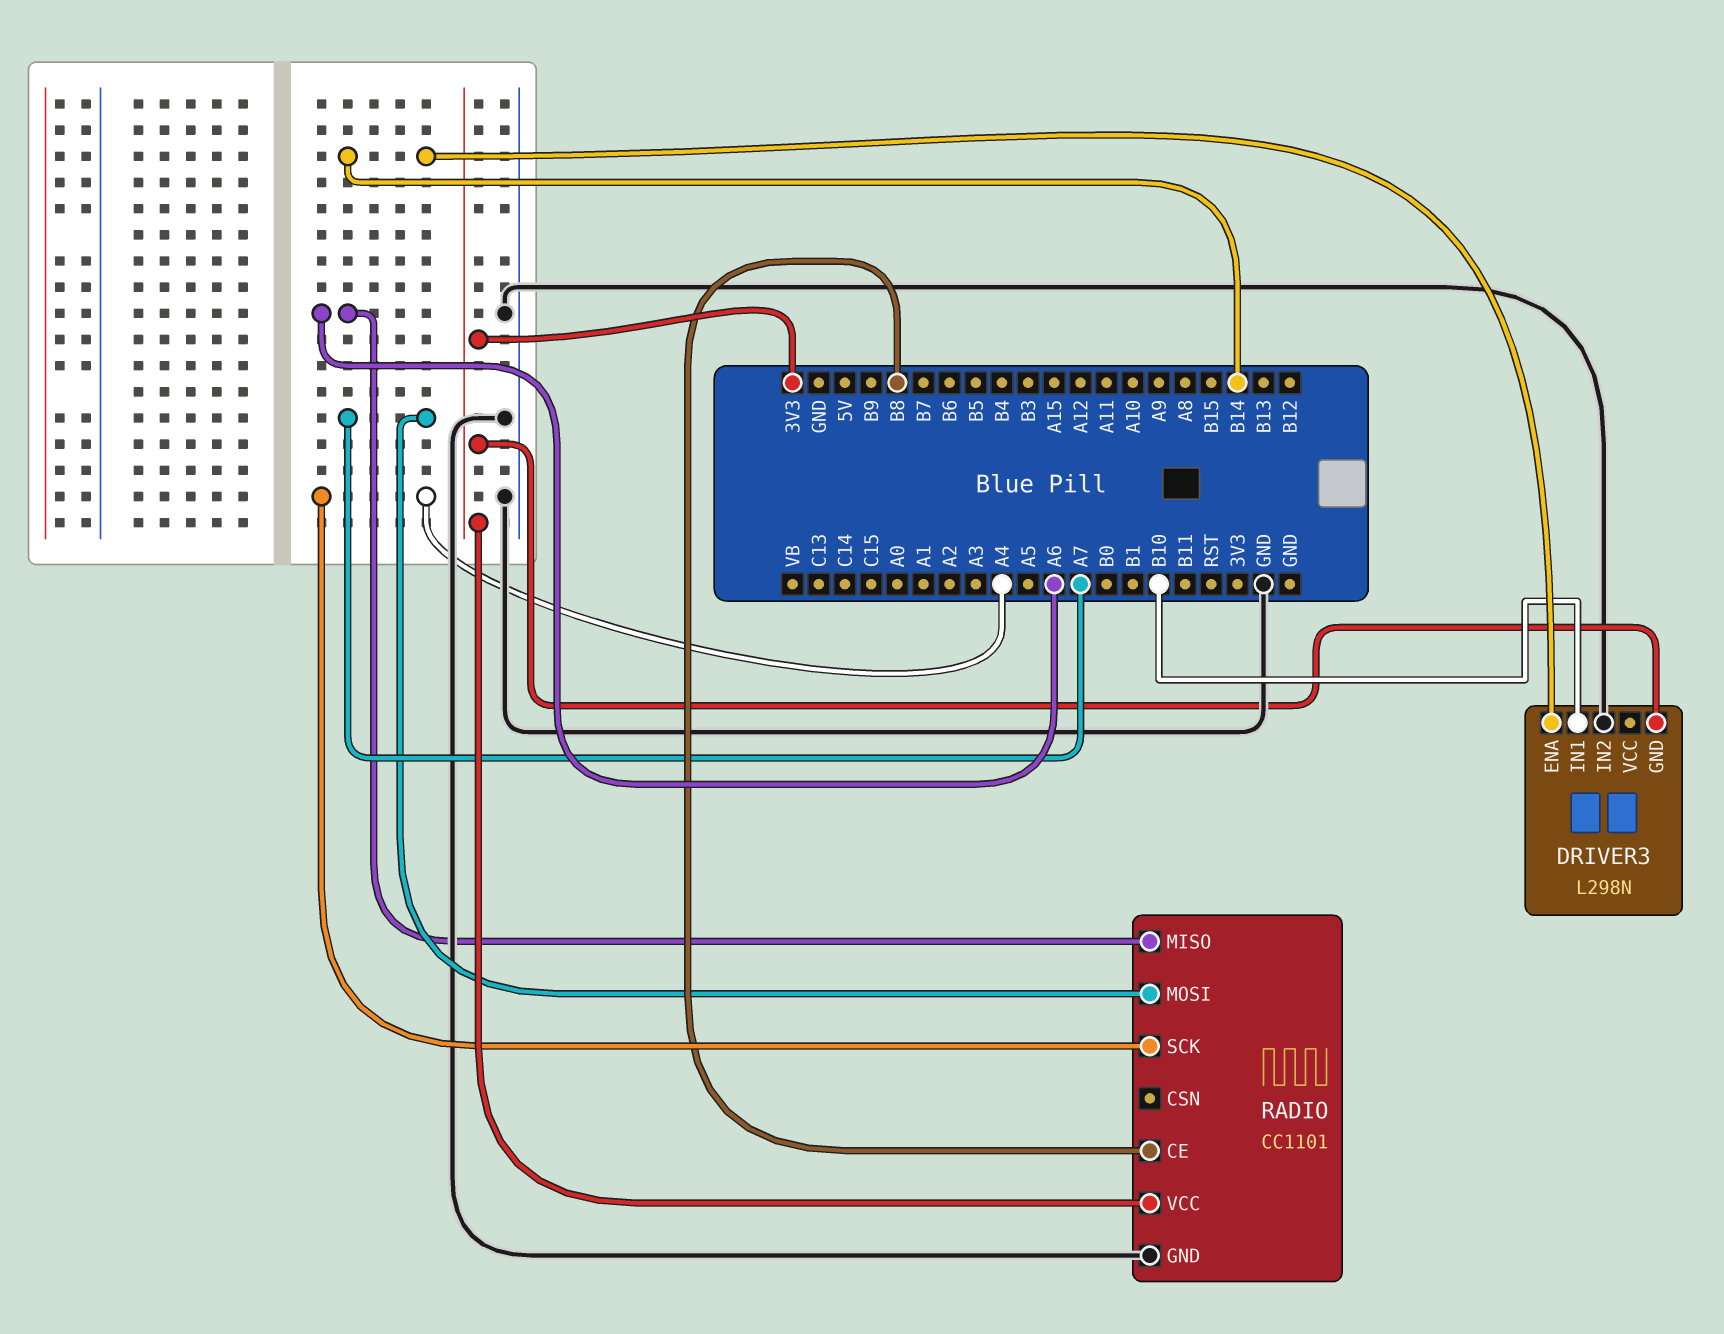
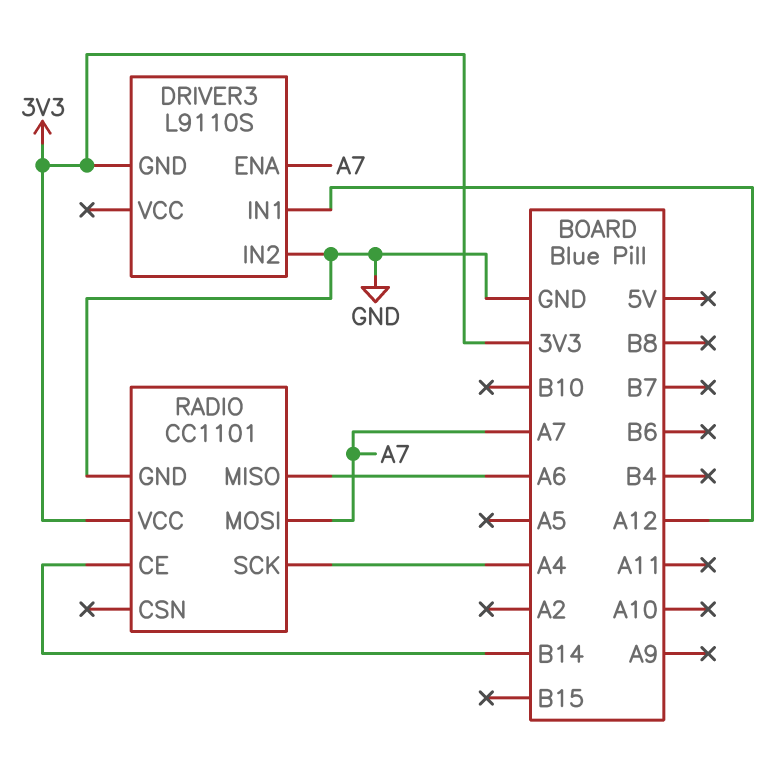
DRIVER3: L298N -> L9110S
DRIVER3 pin ENA: B14 -> A7
DRIVER3 pin IN1: B10 -> A12
RADIO pin CE: B8 -> B14

